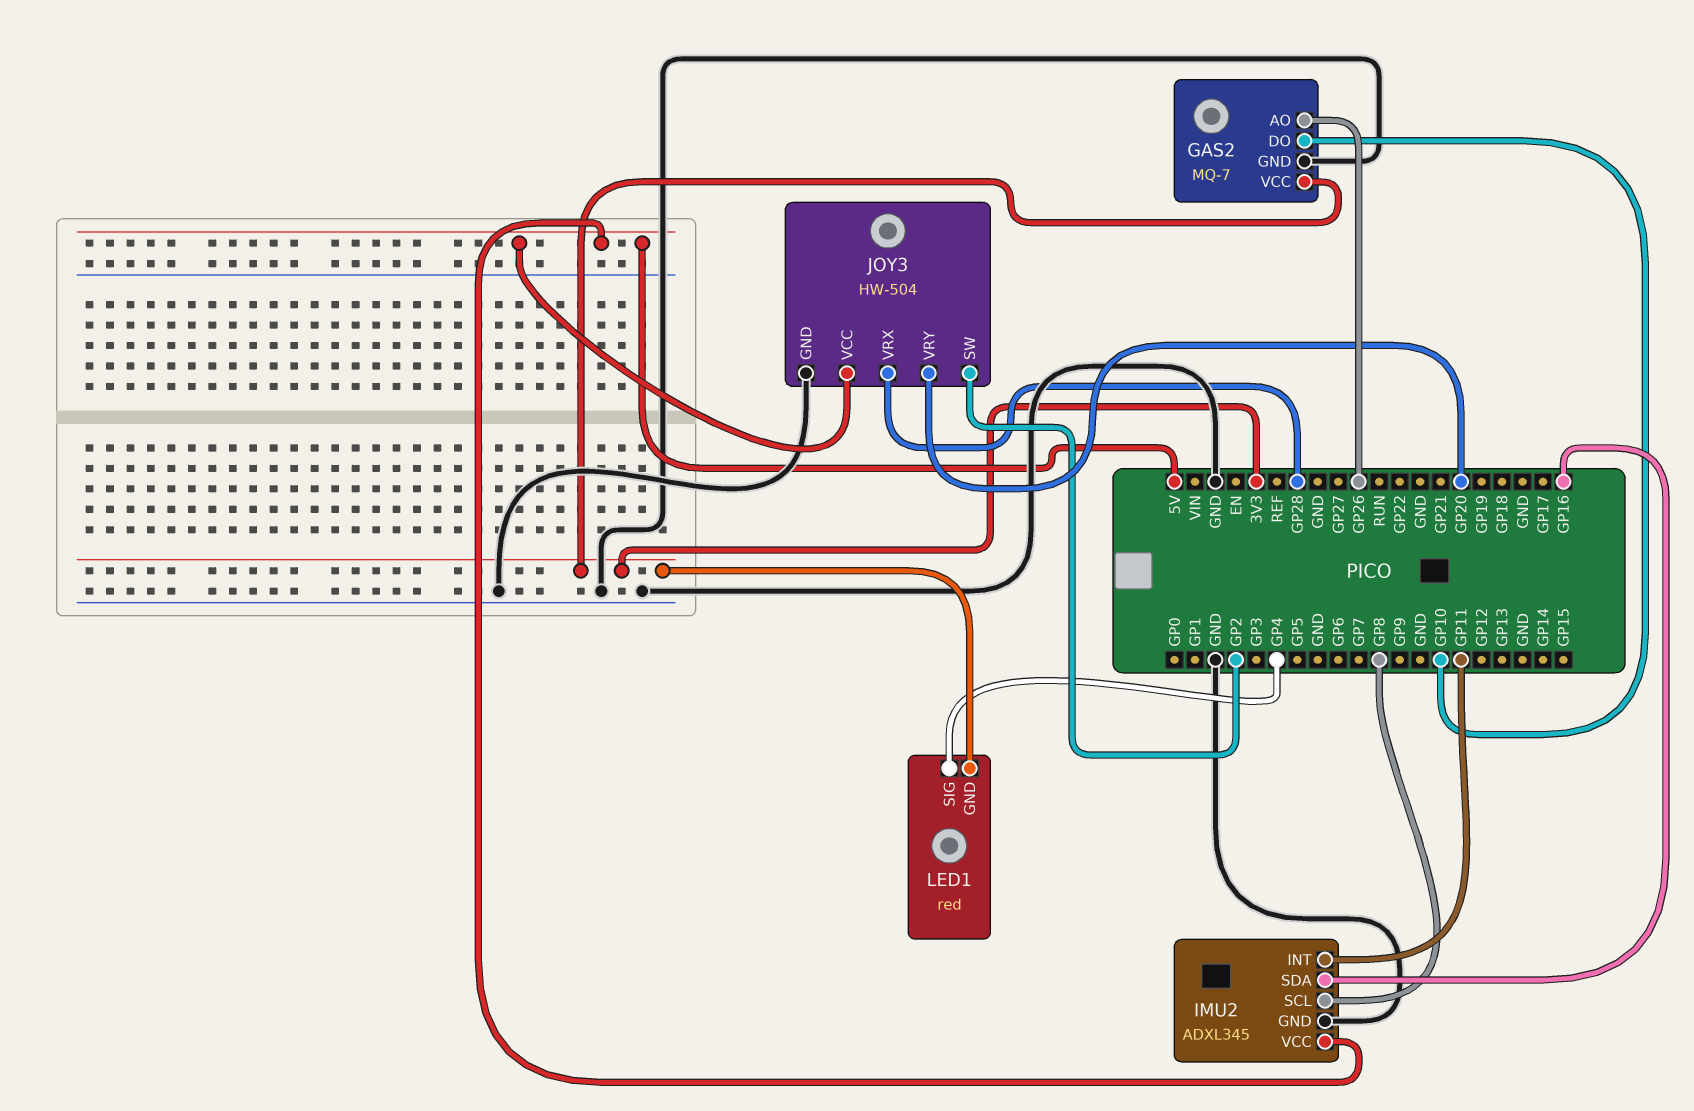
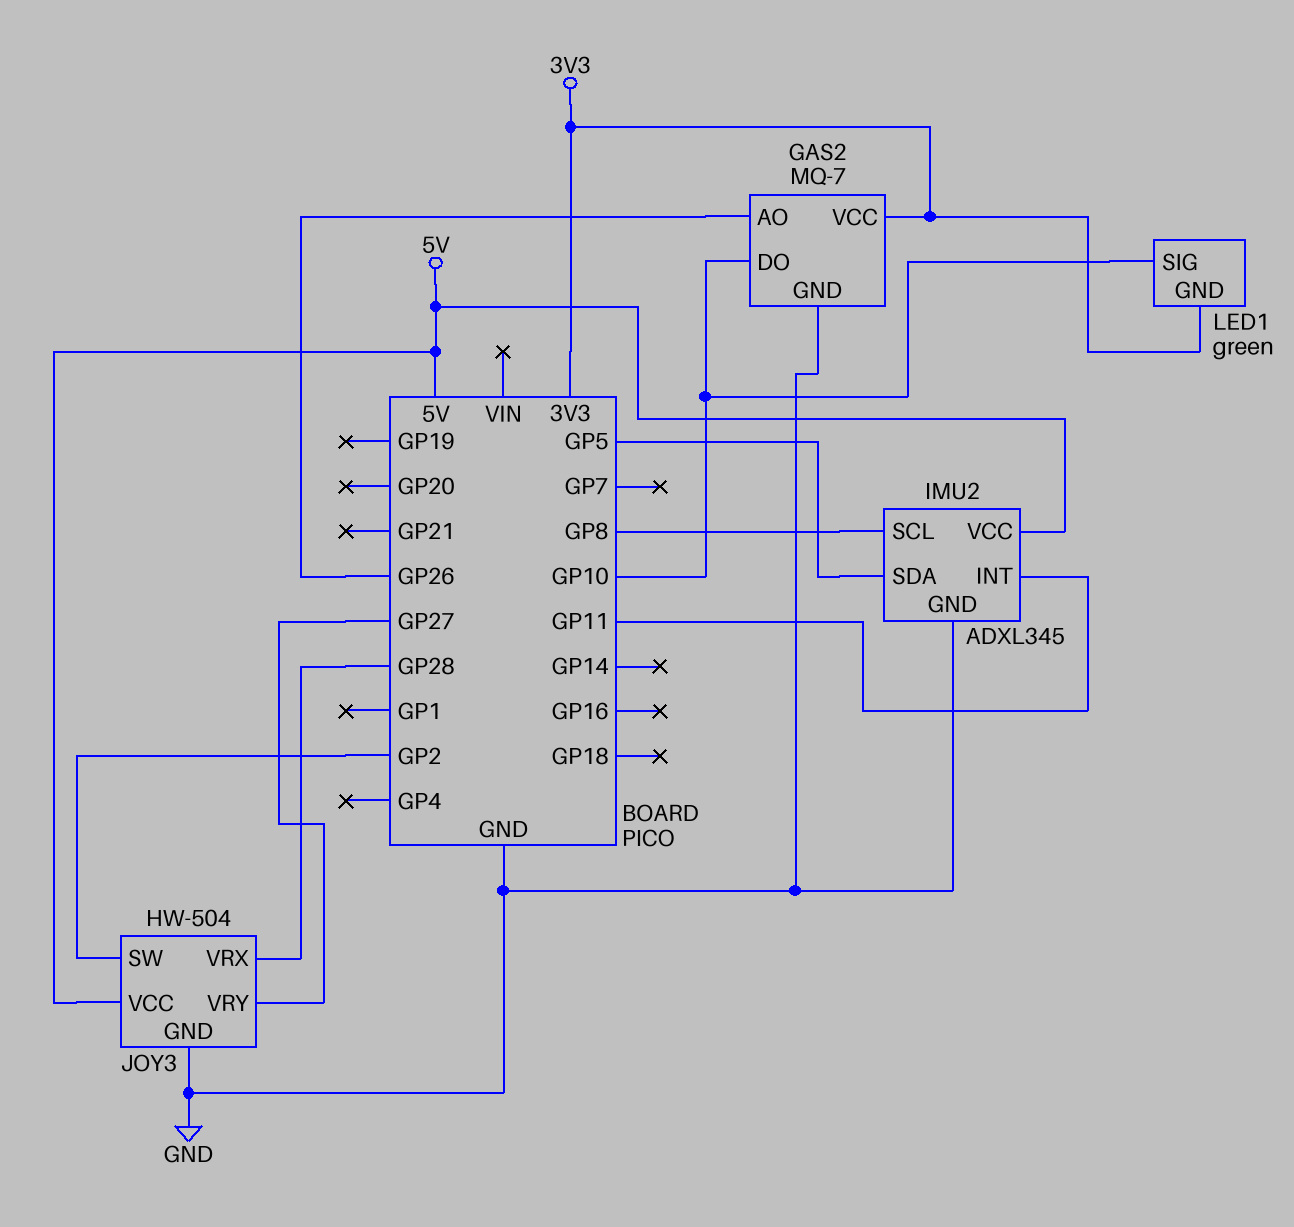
IMU2 pin SDA: GP16 -> GP5
JOY3 pin VRY: GP20 -> GP27
LED1: red -> green
LED1 pin SIG: GP4 -> GP10

